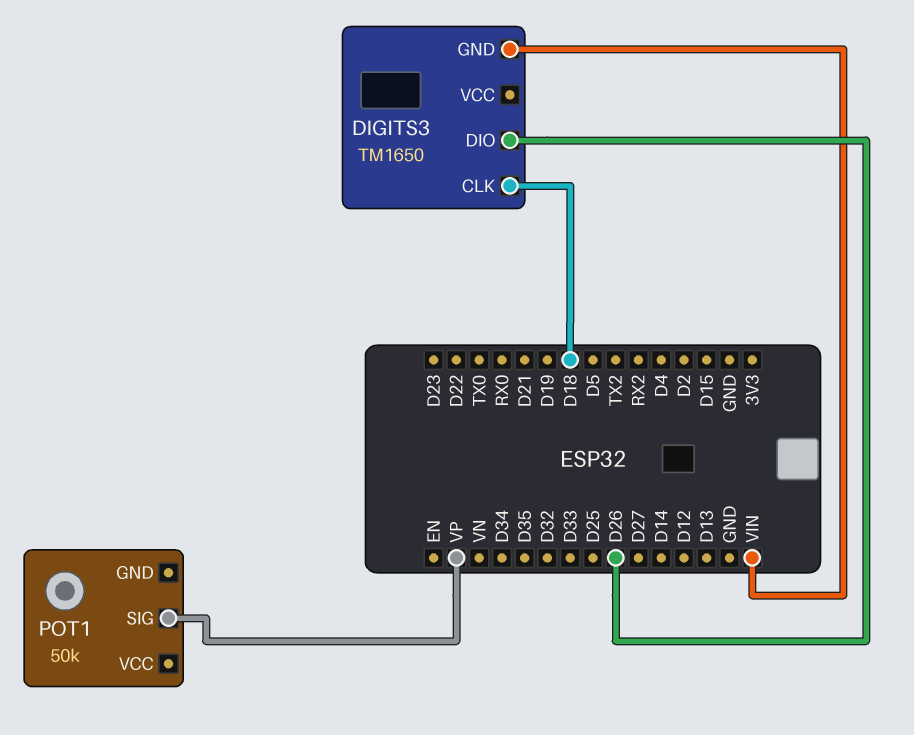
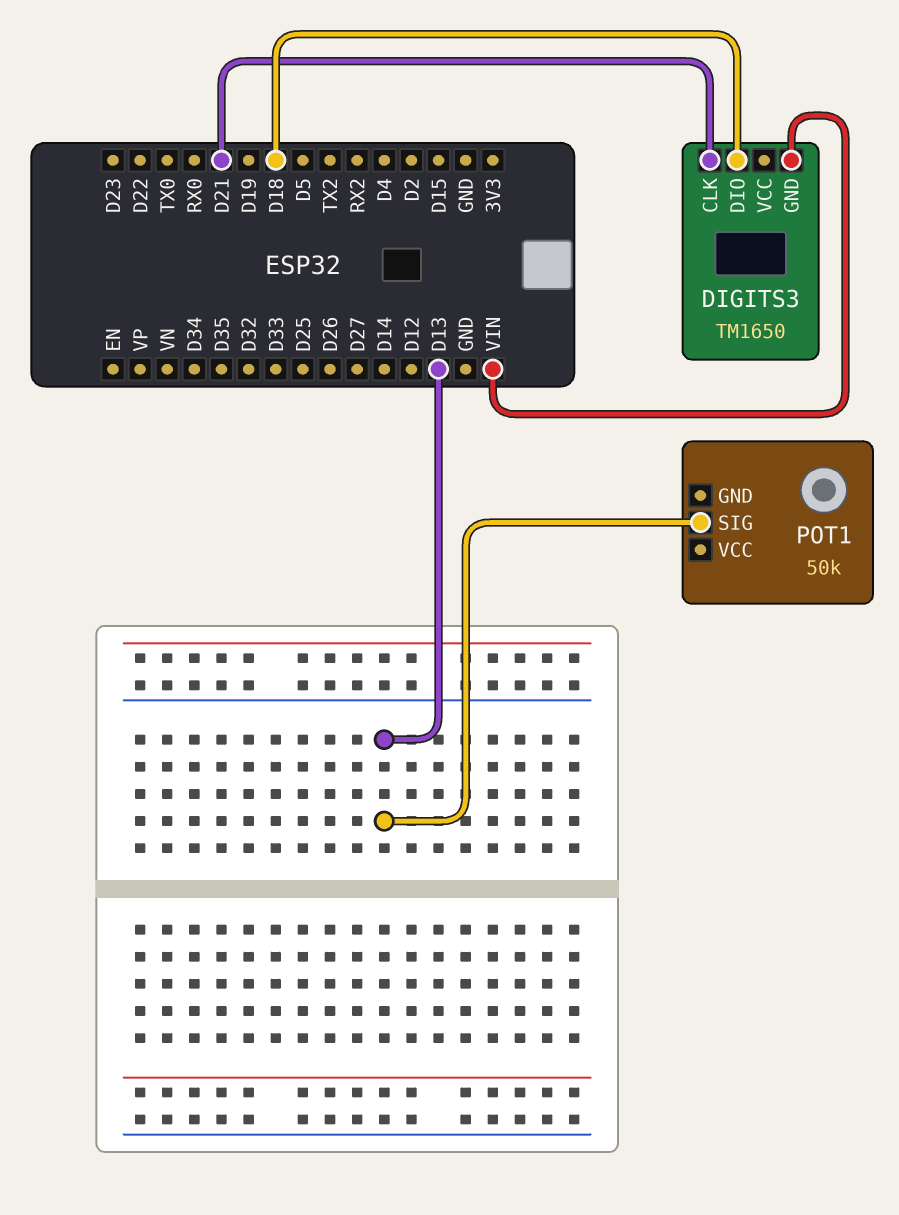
DIGITS3 pin CLK: D18 -> D21
DIGITS3 pin DIO: D26 -> D18
POT1 pin SIG: VP -> D13

